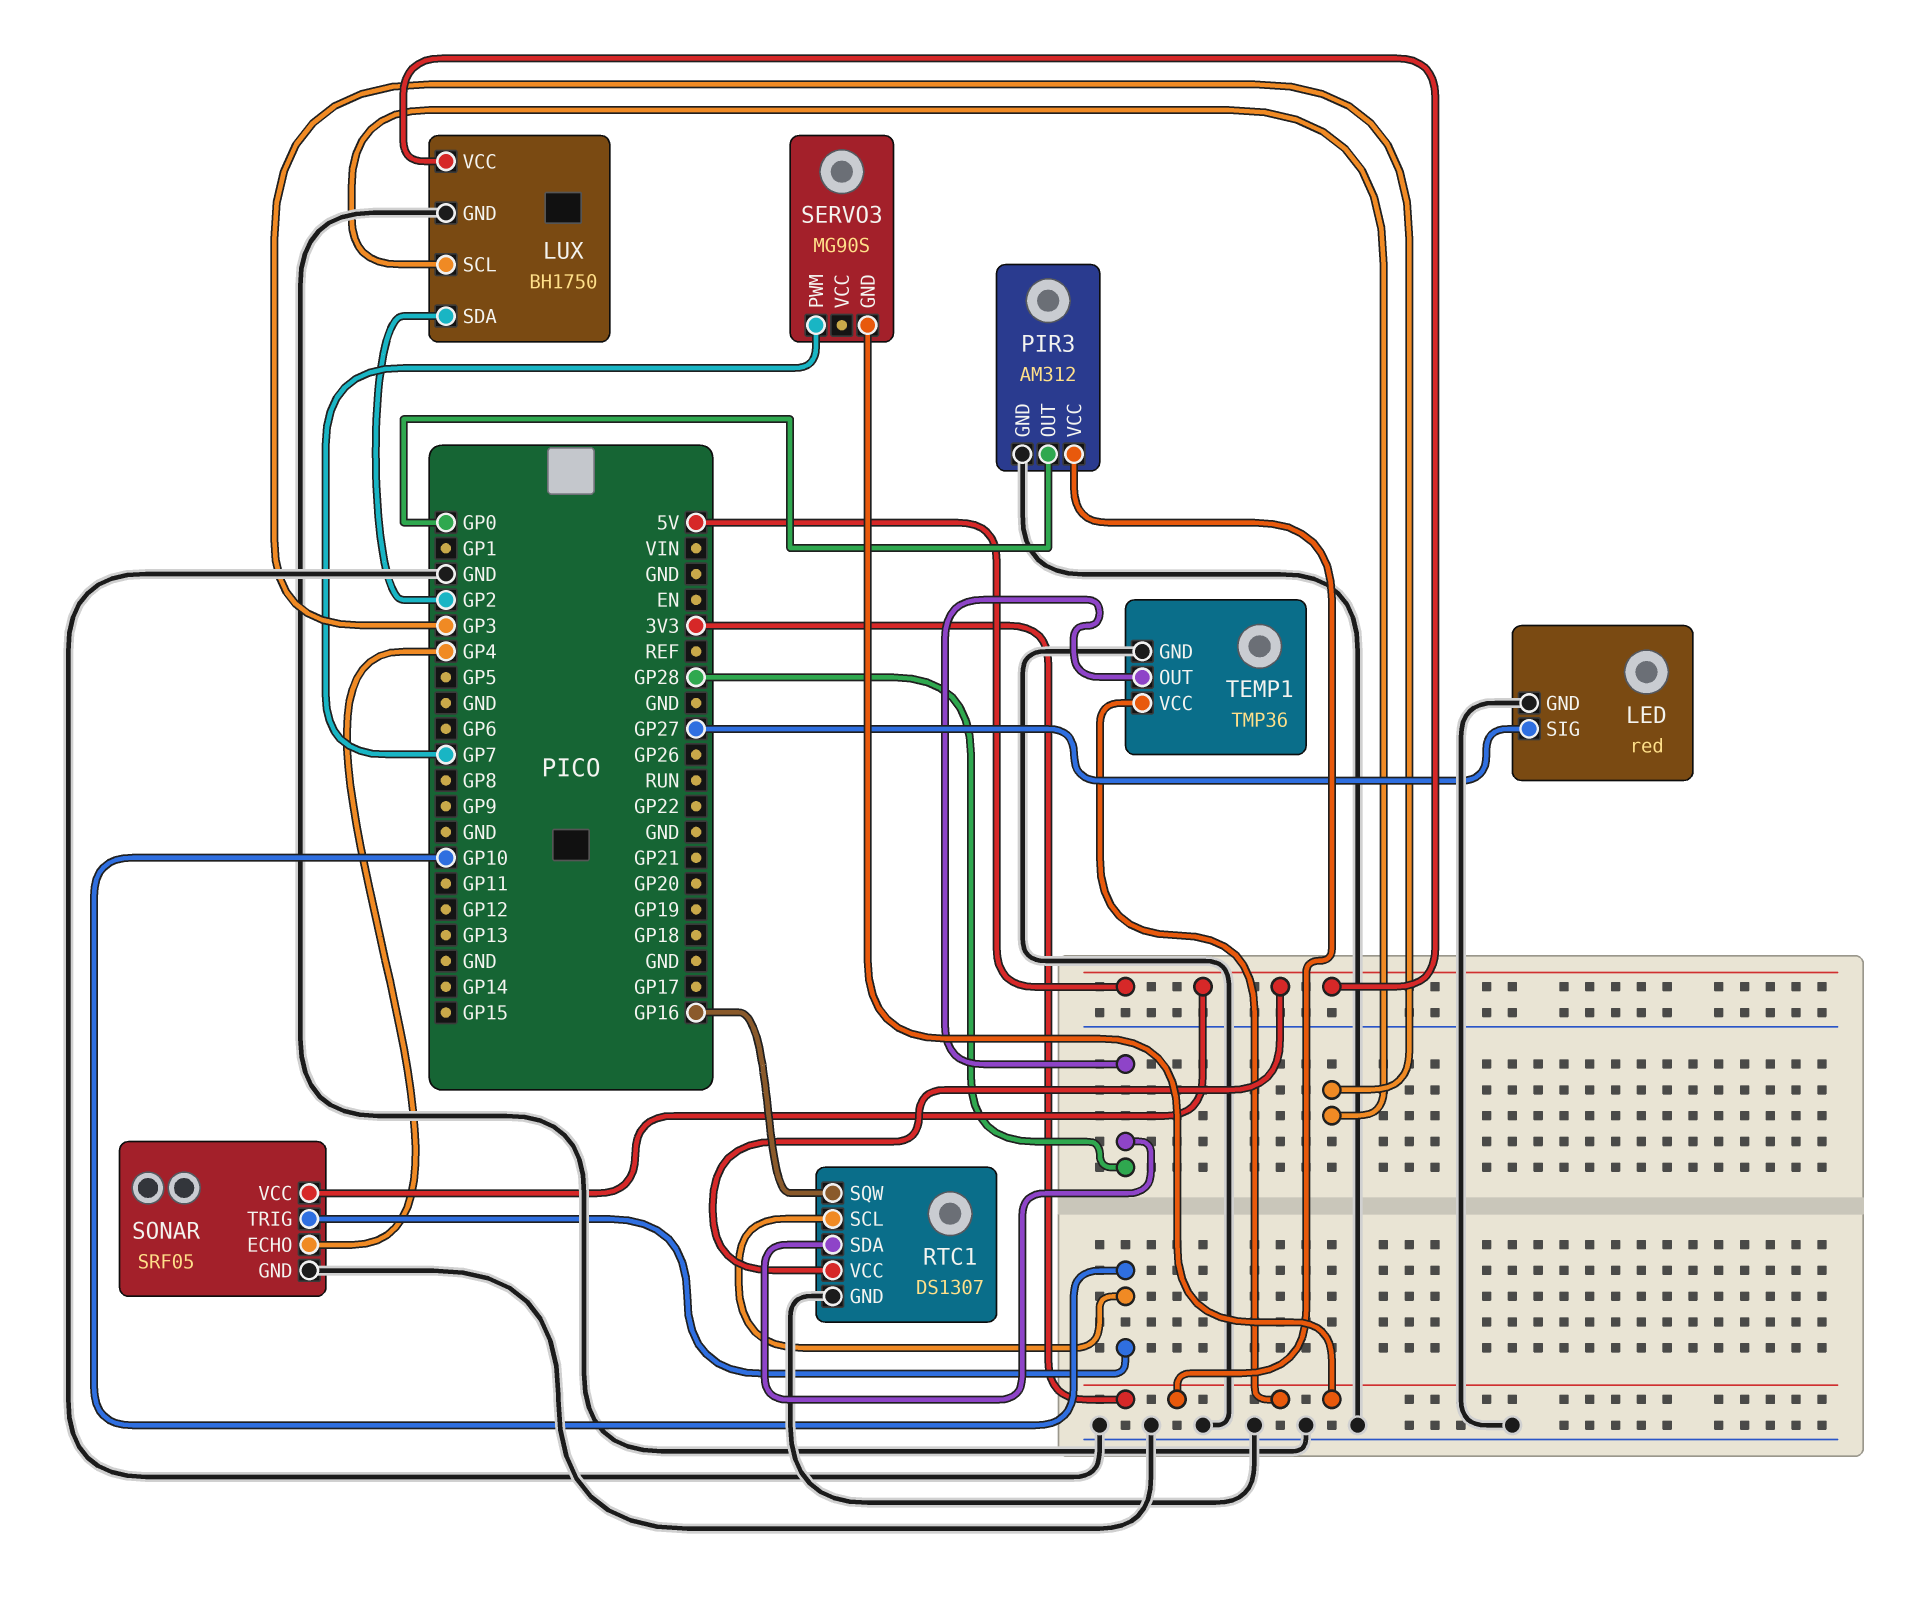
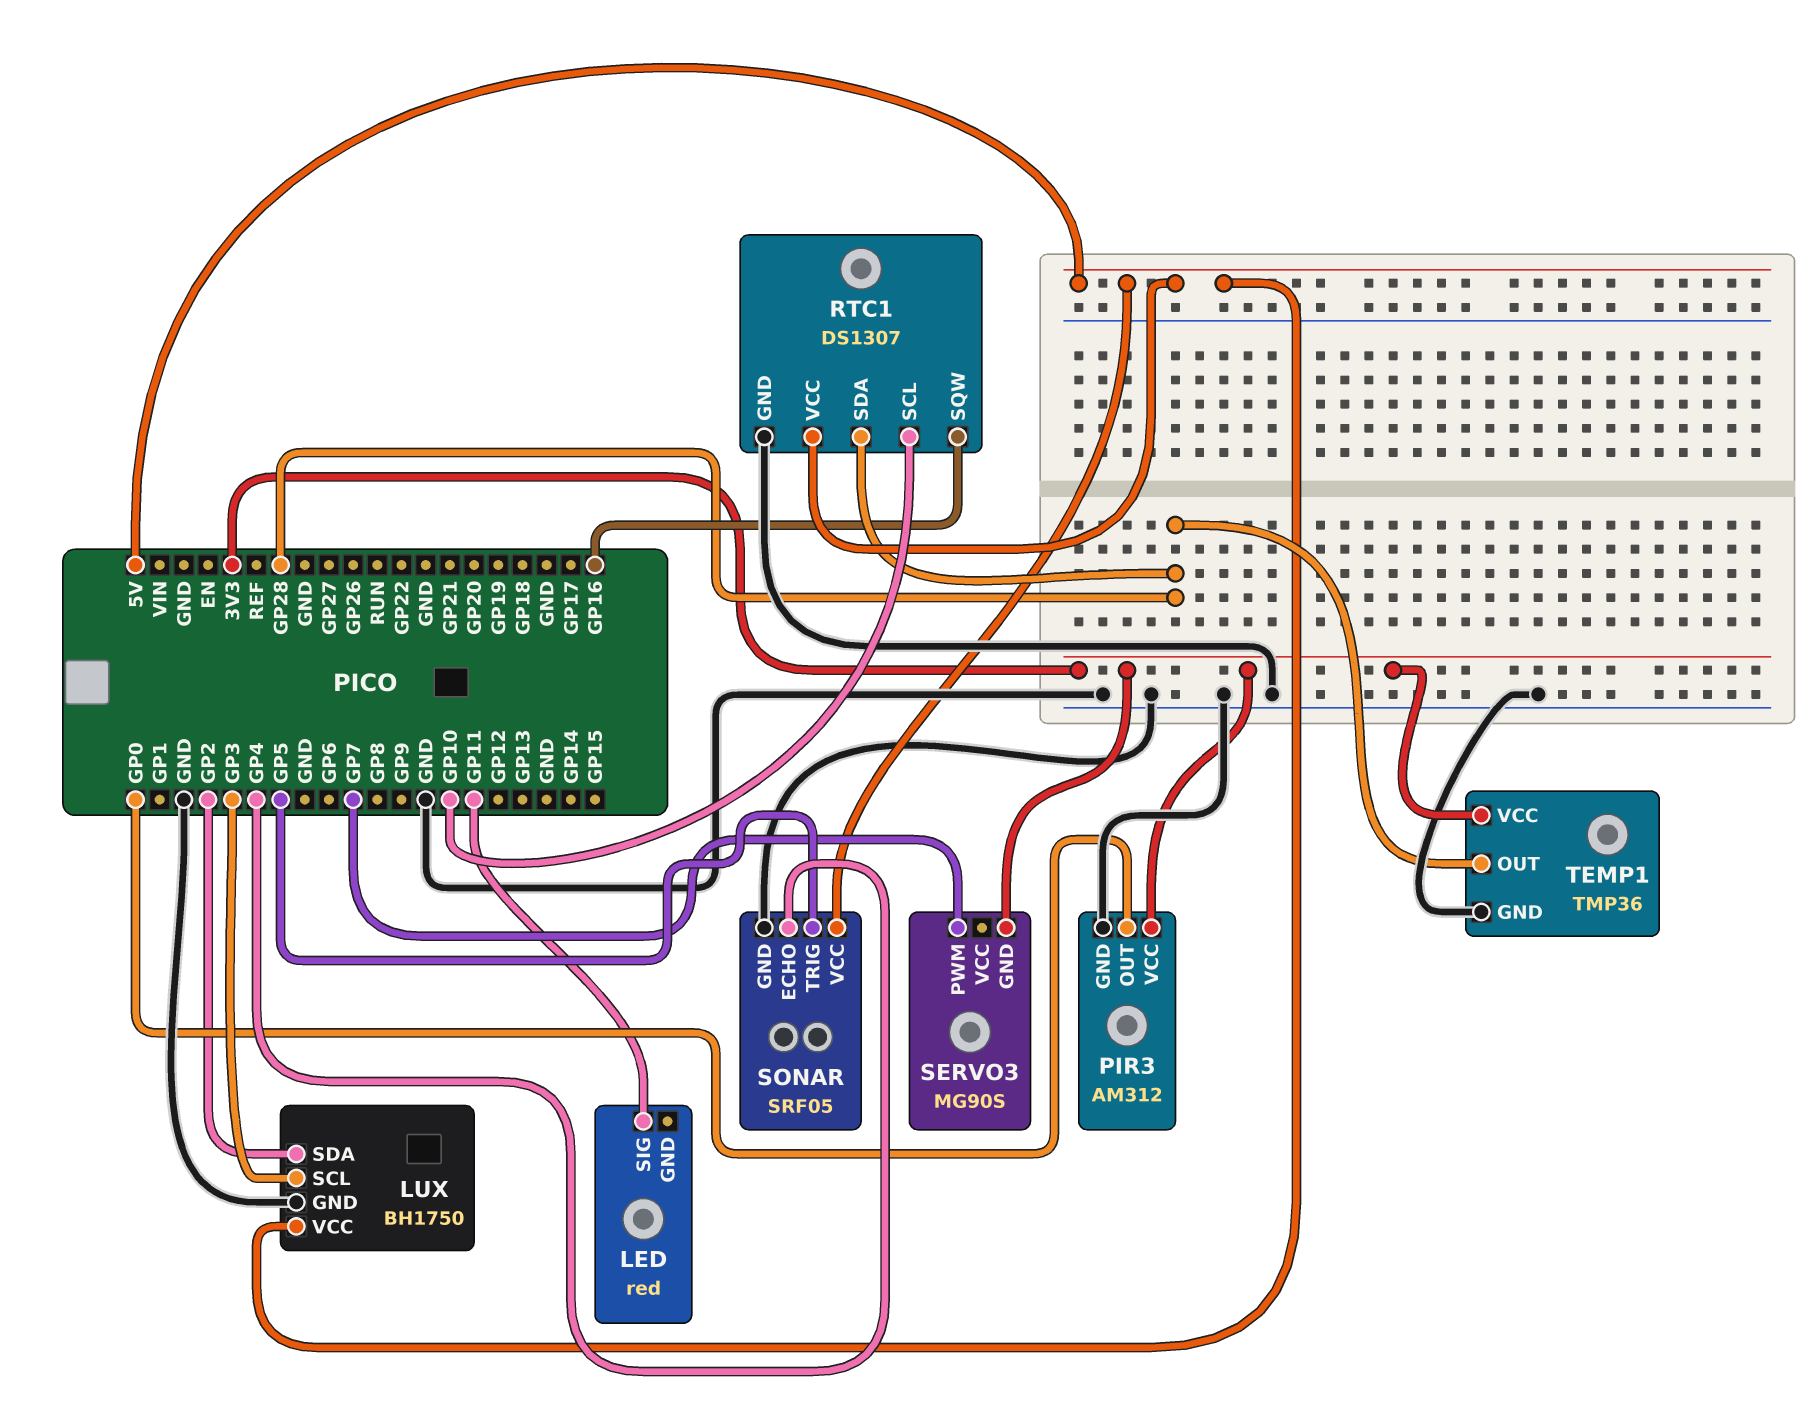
LED pin GND: GND -> none
LED pin SIG: GP27 -> GP11
SONAR pin TRIG: GP10 -> GP5

